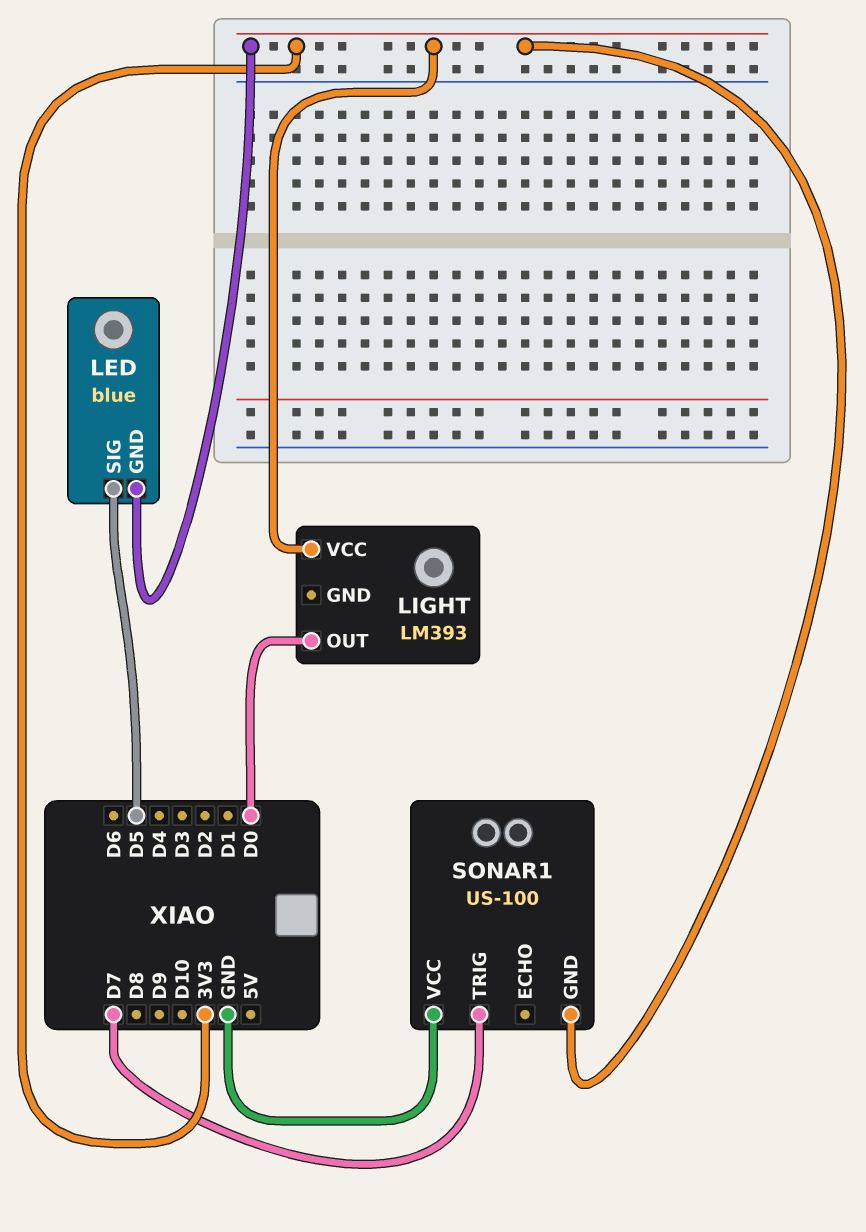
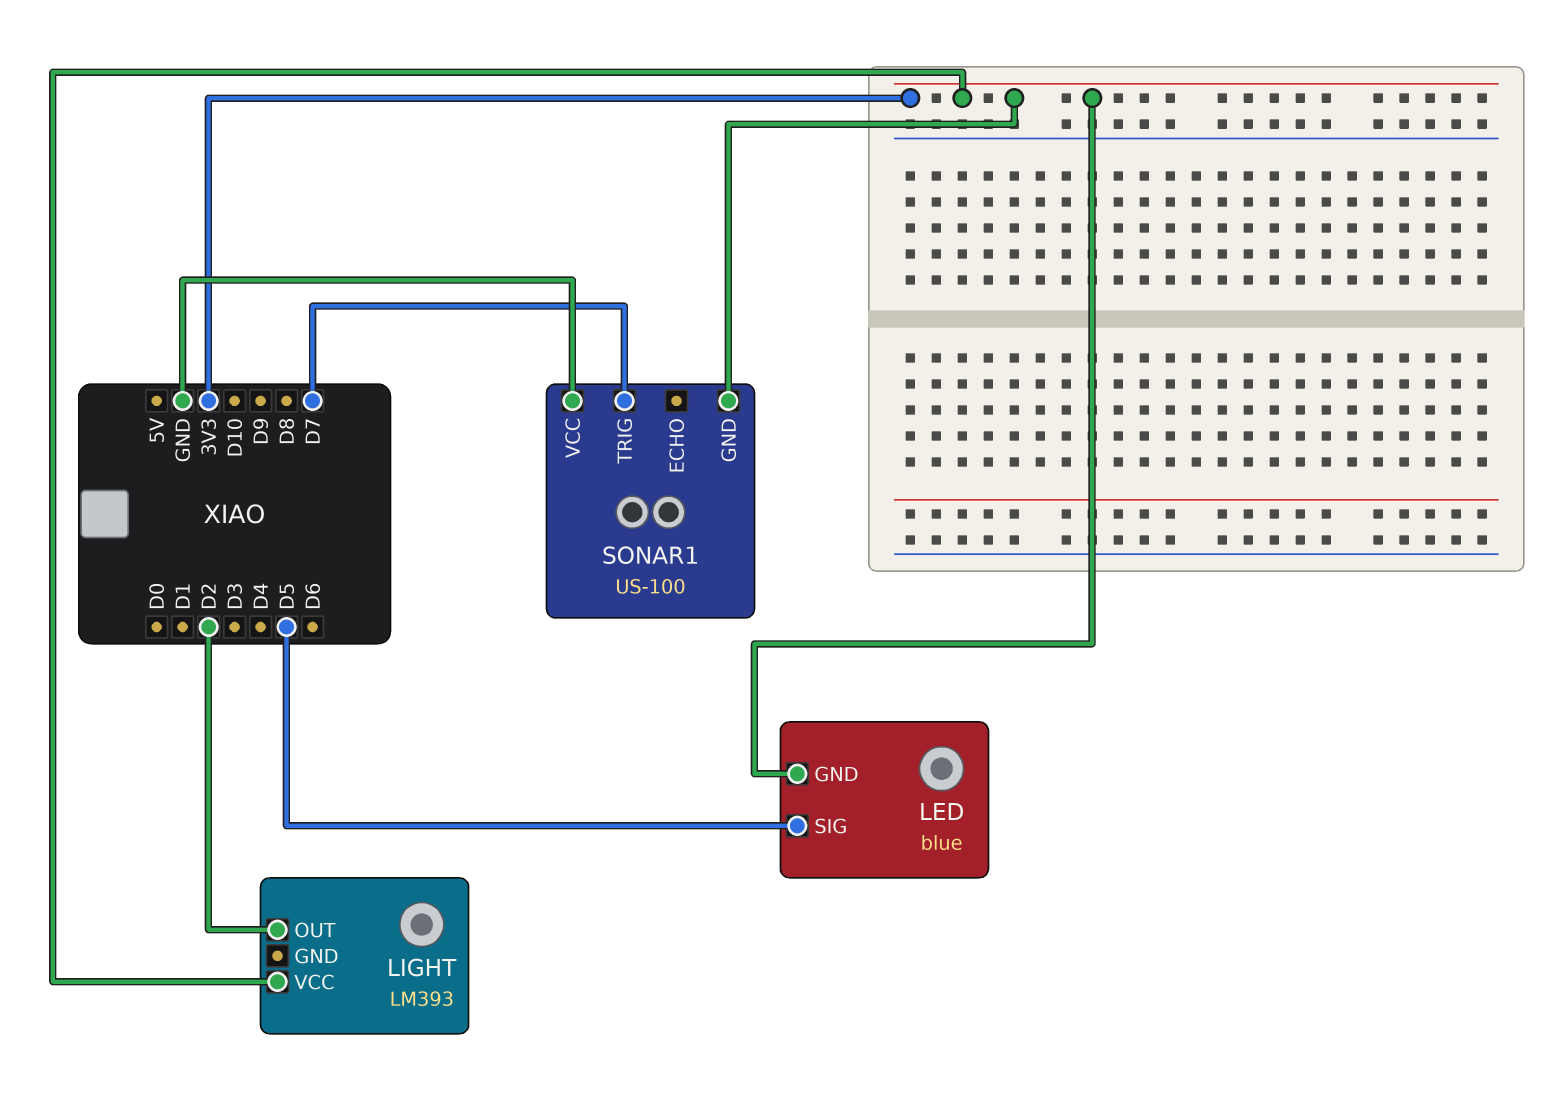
LIGHT pin OUT: D0 -> D2

